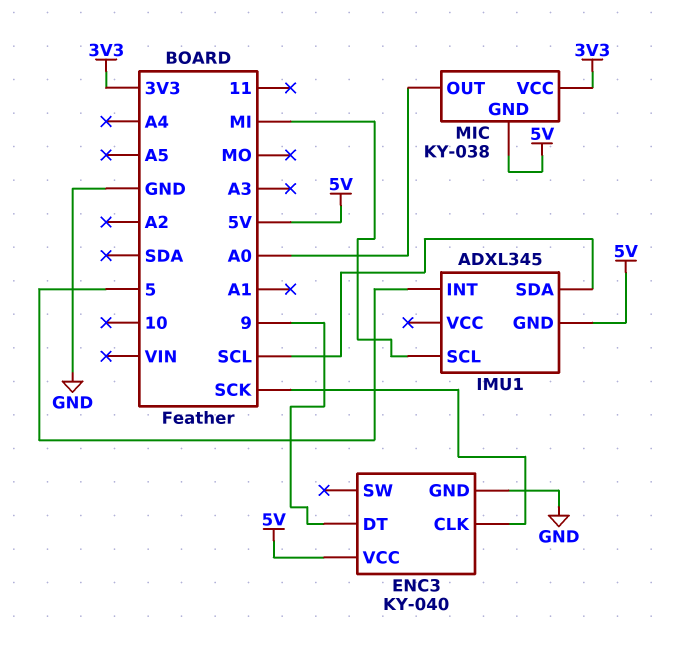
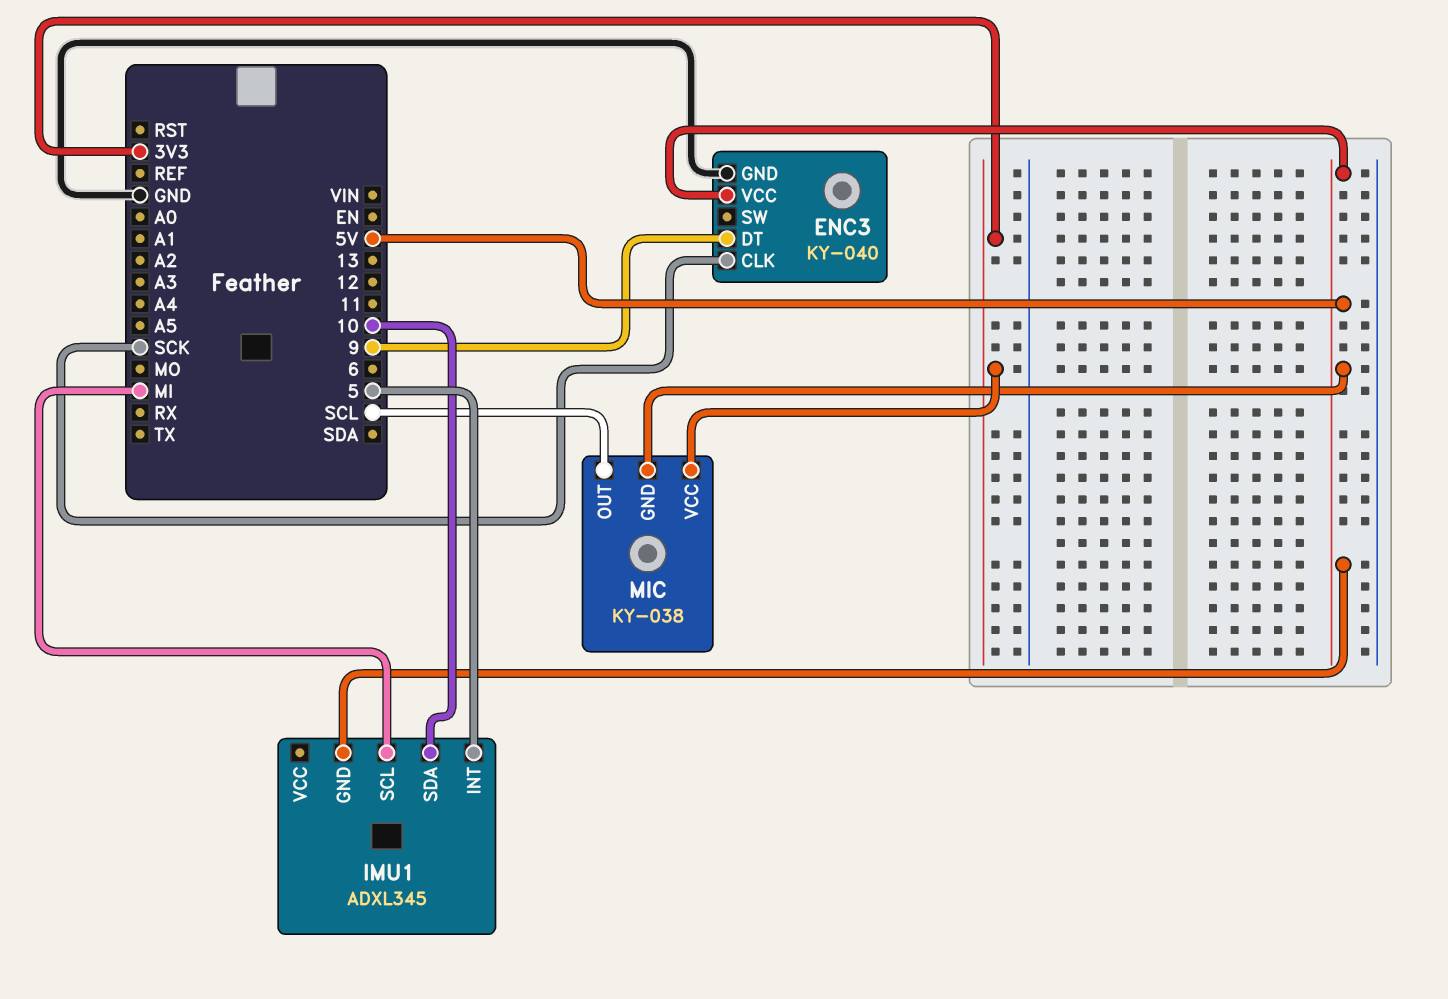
IMU1 pin SDA: SCL -> 10
MIC pin OUT: A0 -> SCL

